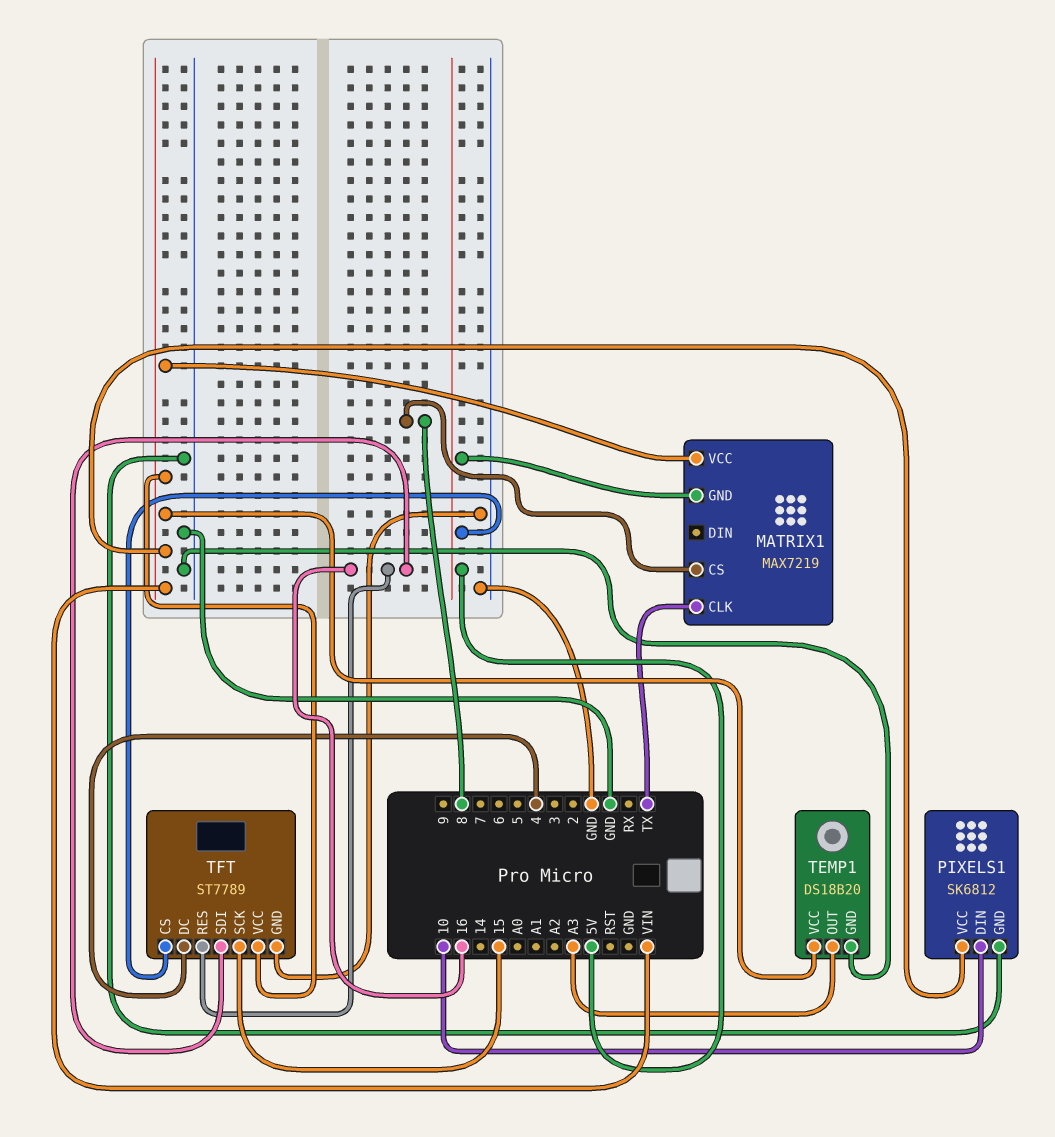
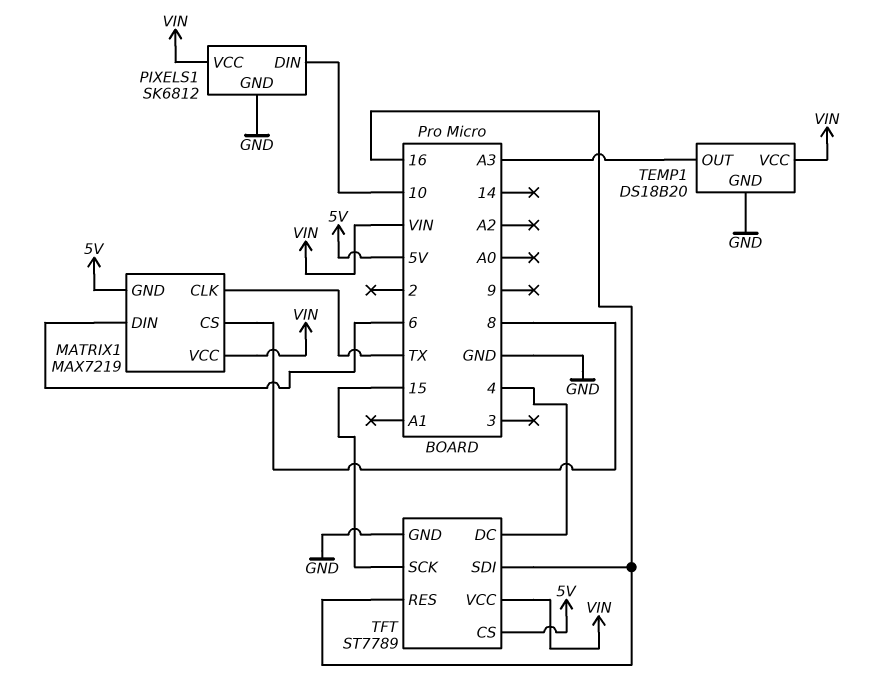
MATRIX1 pin DIN: none -> 6

